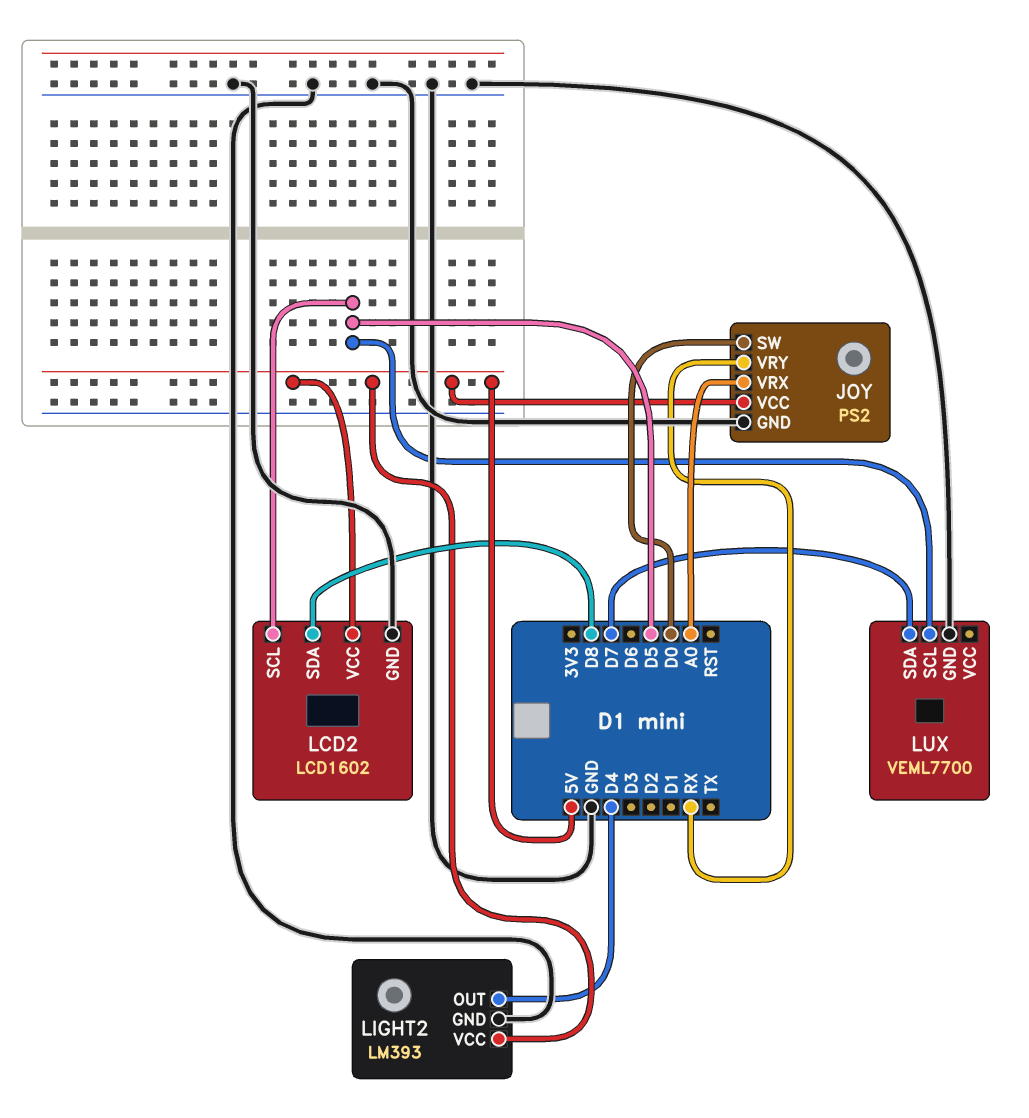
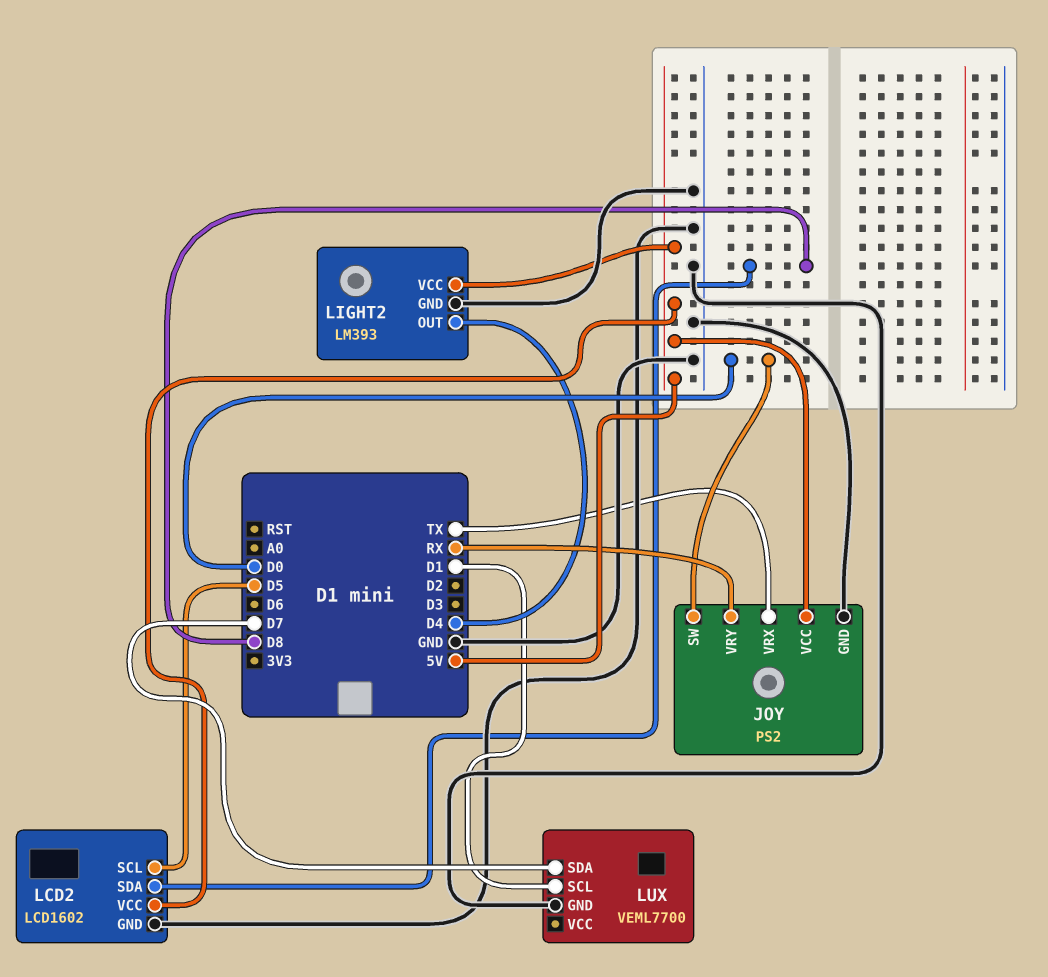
JOY pin VRX: A0 -> TX
LUX pin SCL: D5 -> D1

